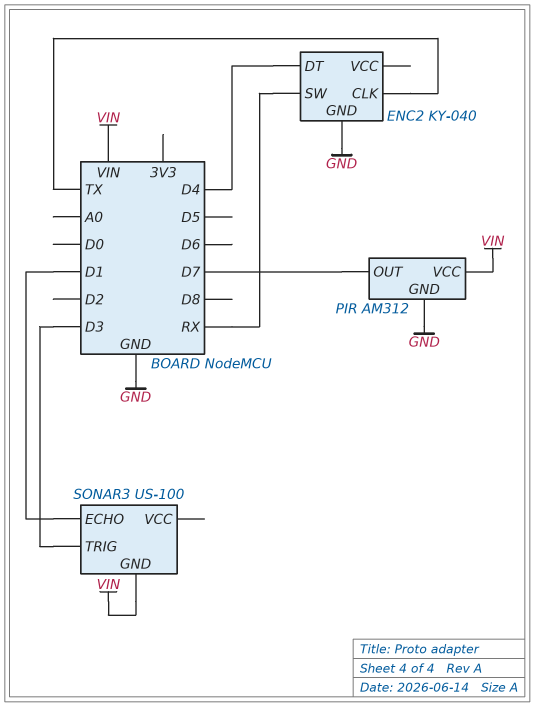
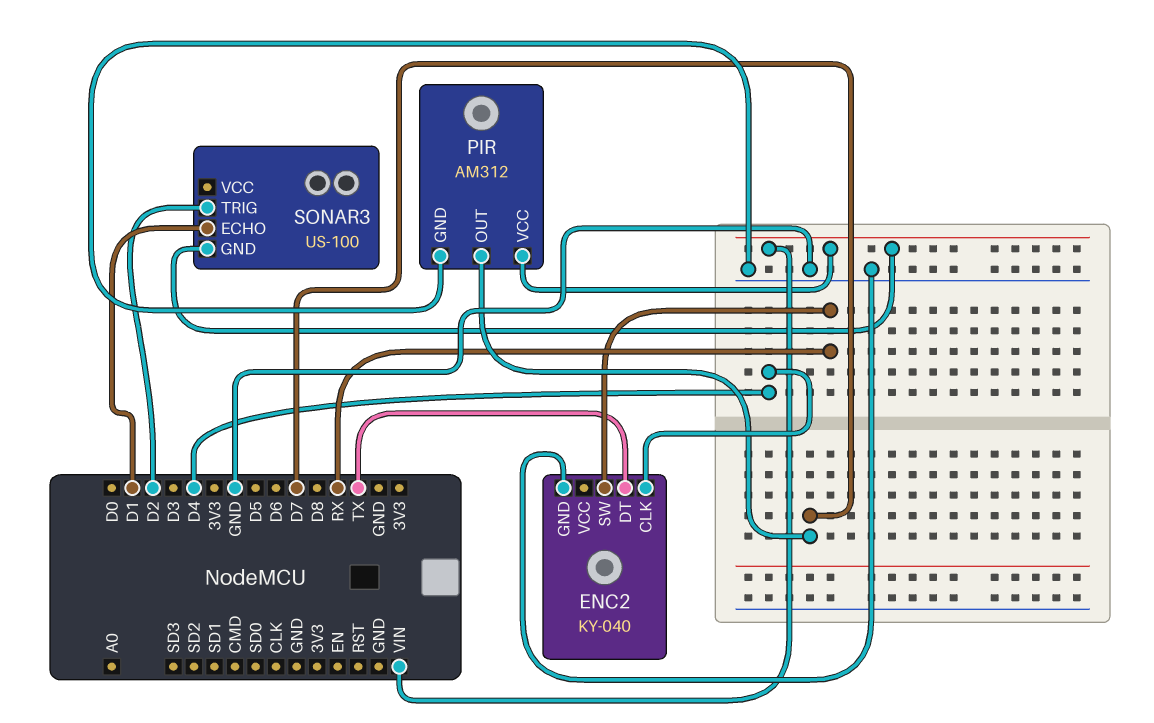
ENC2 pin CLK: TX -> D4
ENC2 pin DT: D4 -> TX
SONAR3 pin TRIG: D3 -> D2

